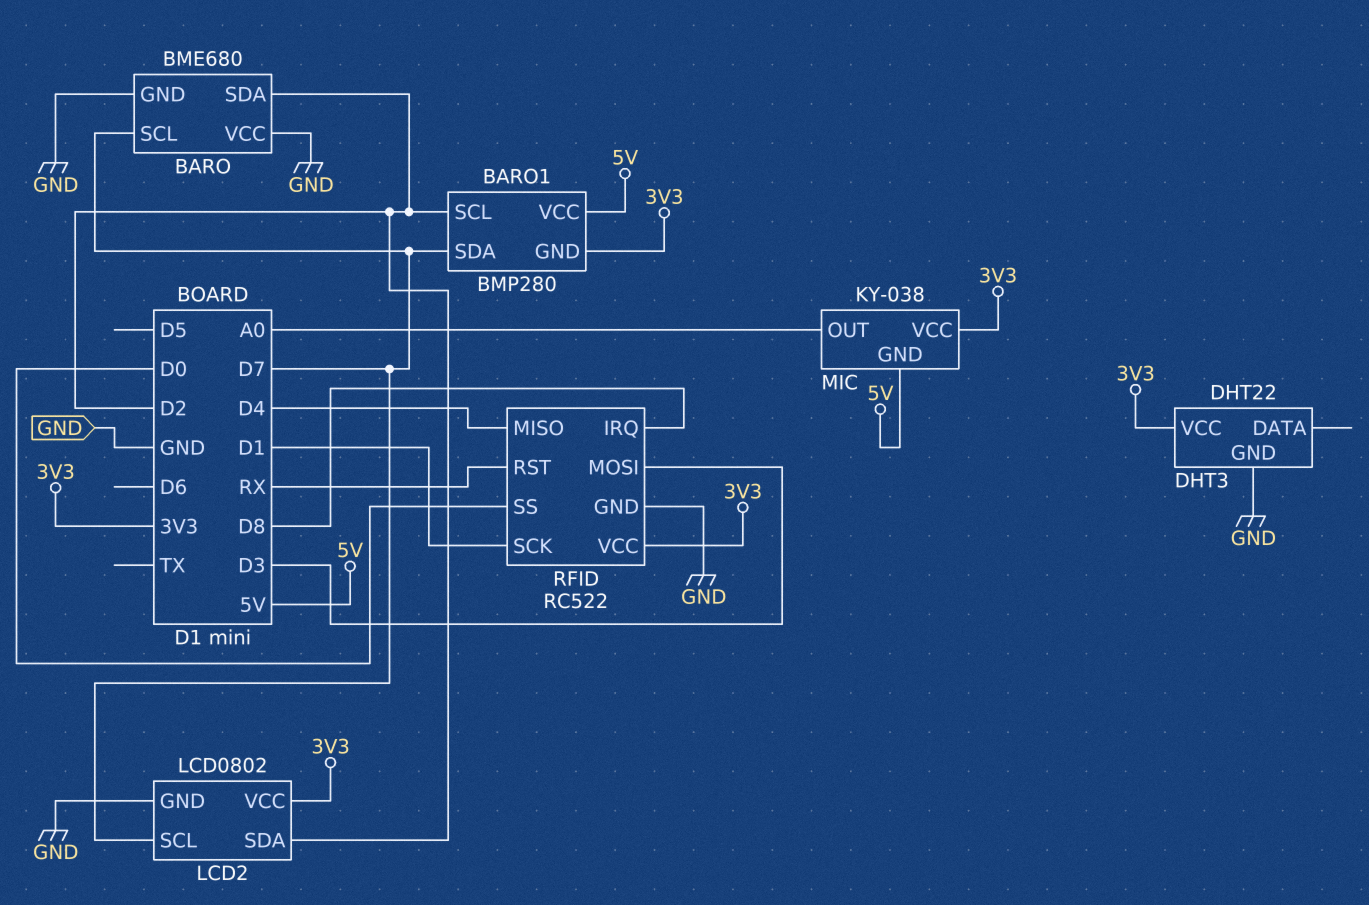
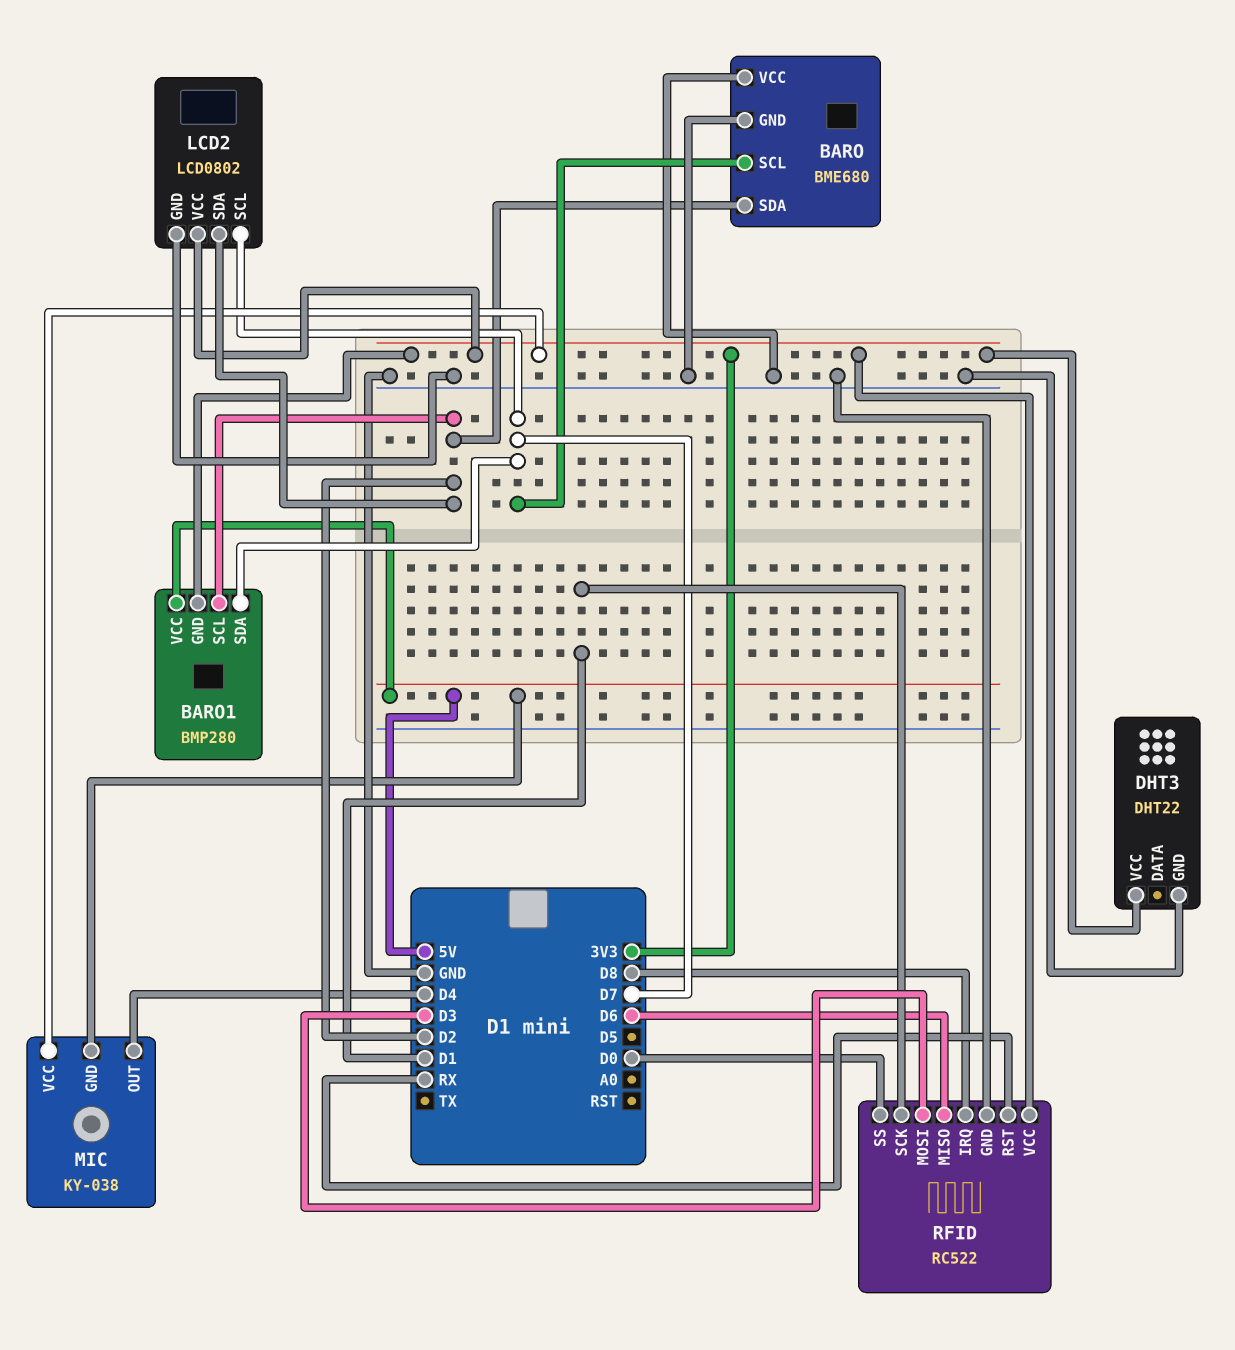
MIC pin OUT: A0 -> D4
RFID pin MISO: D4 -> D6

